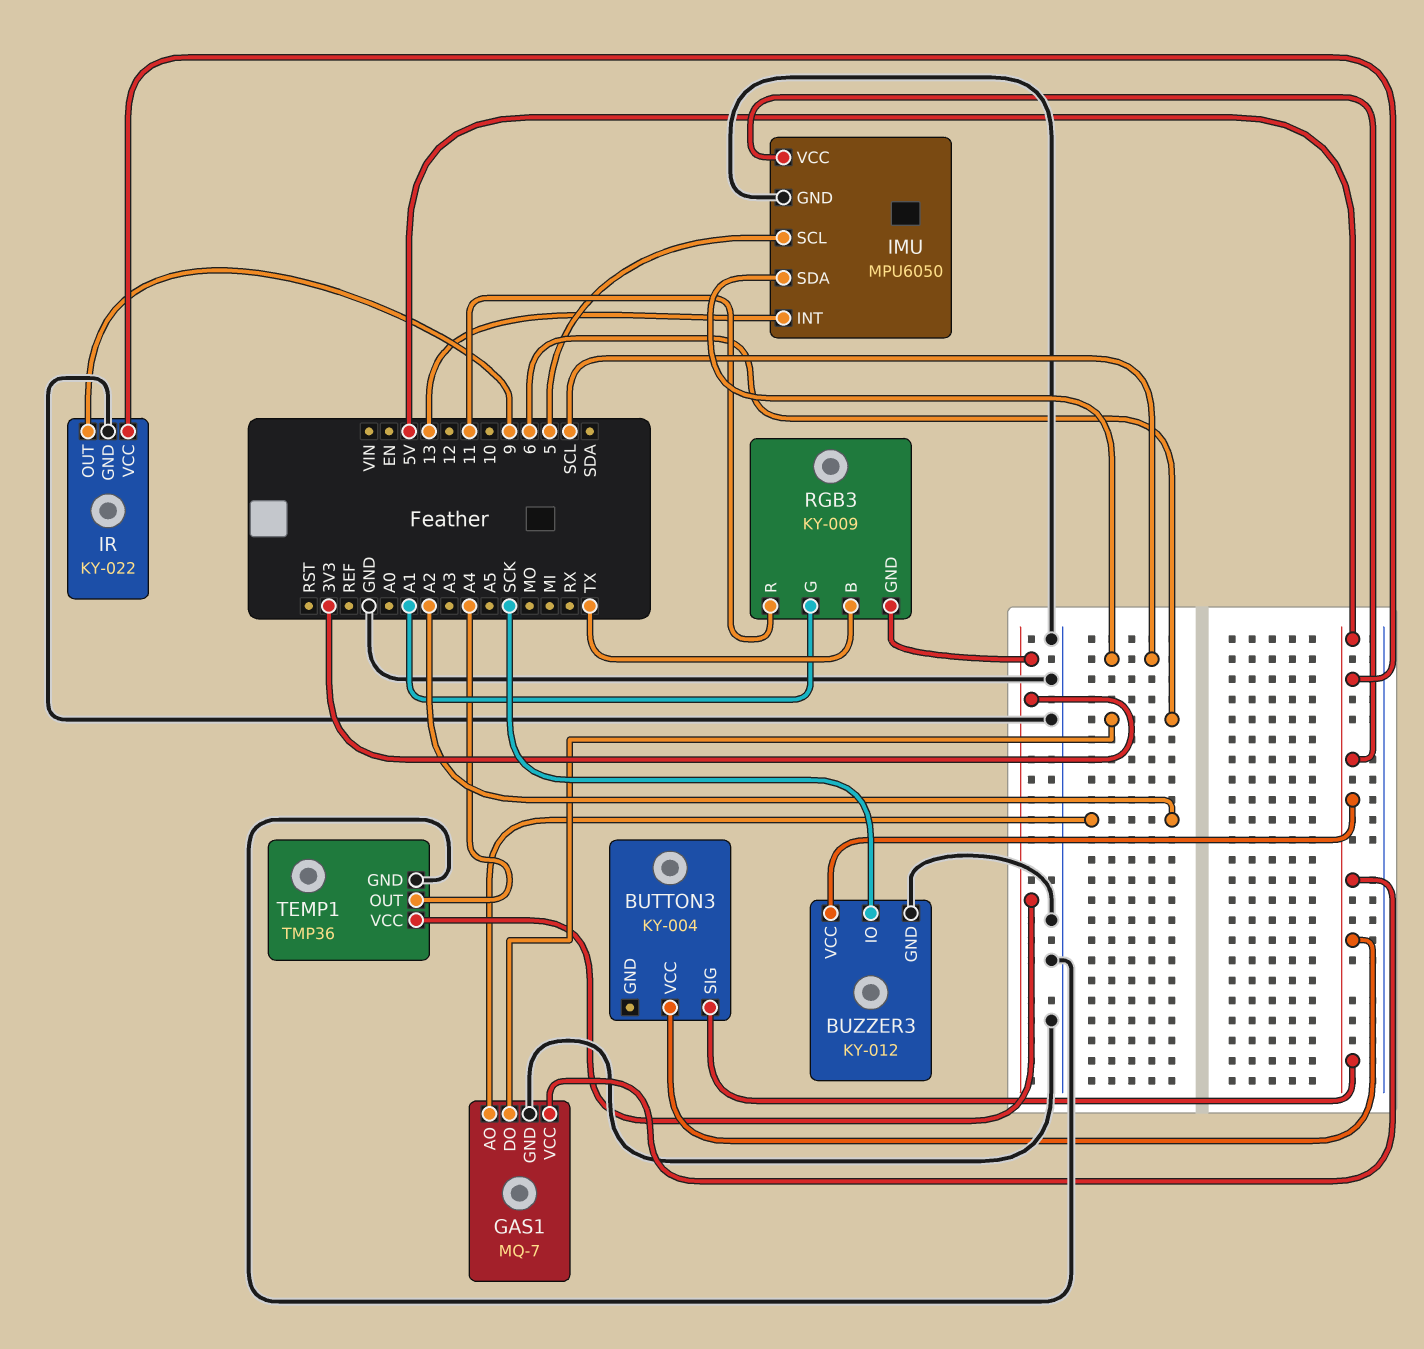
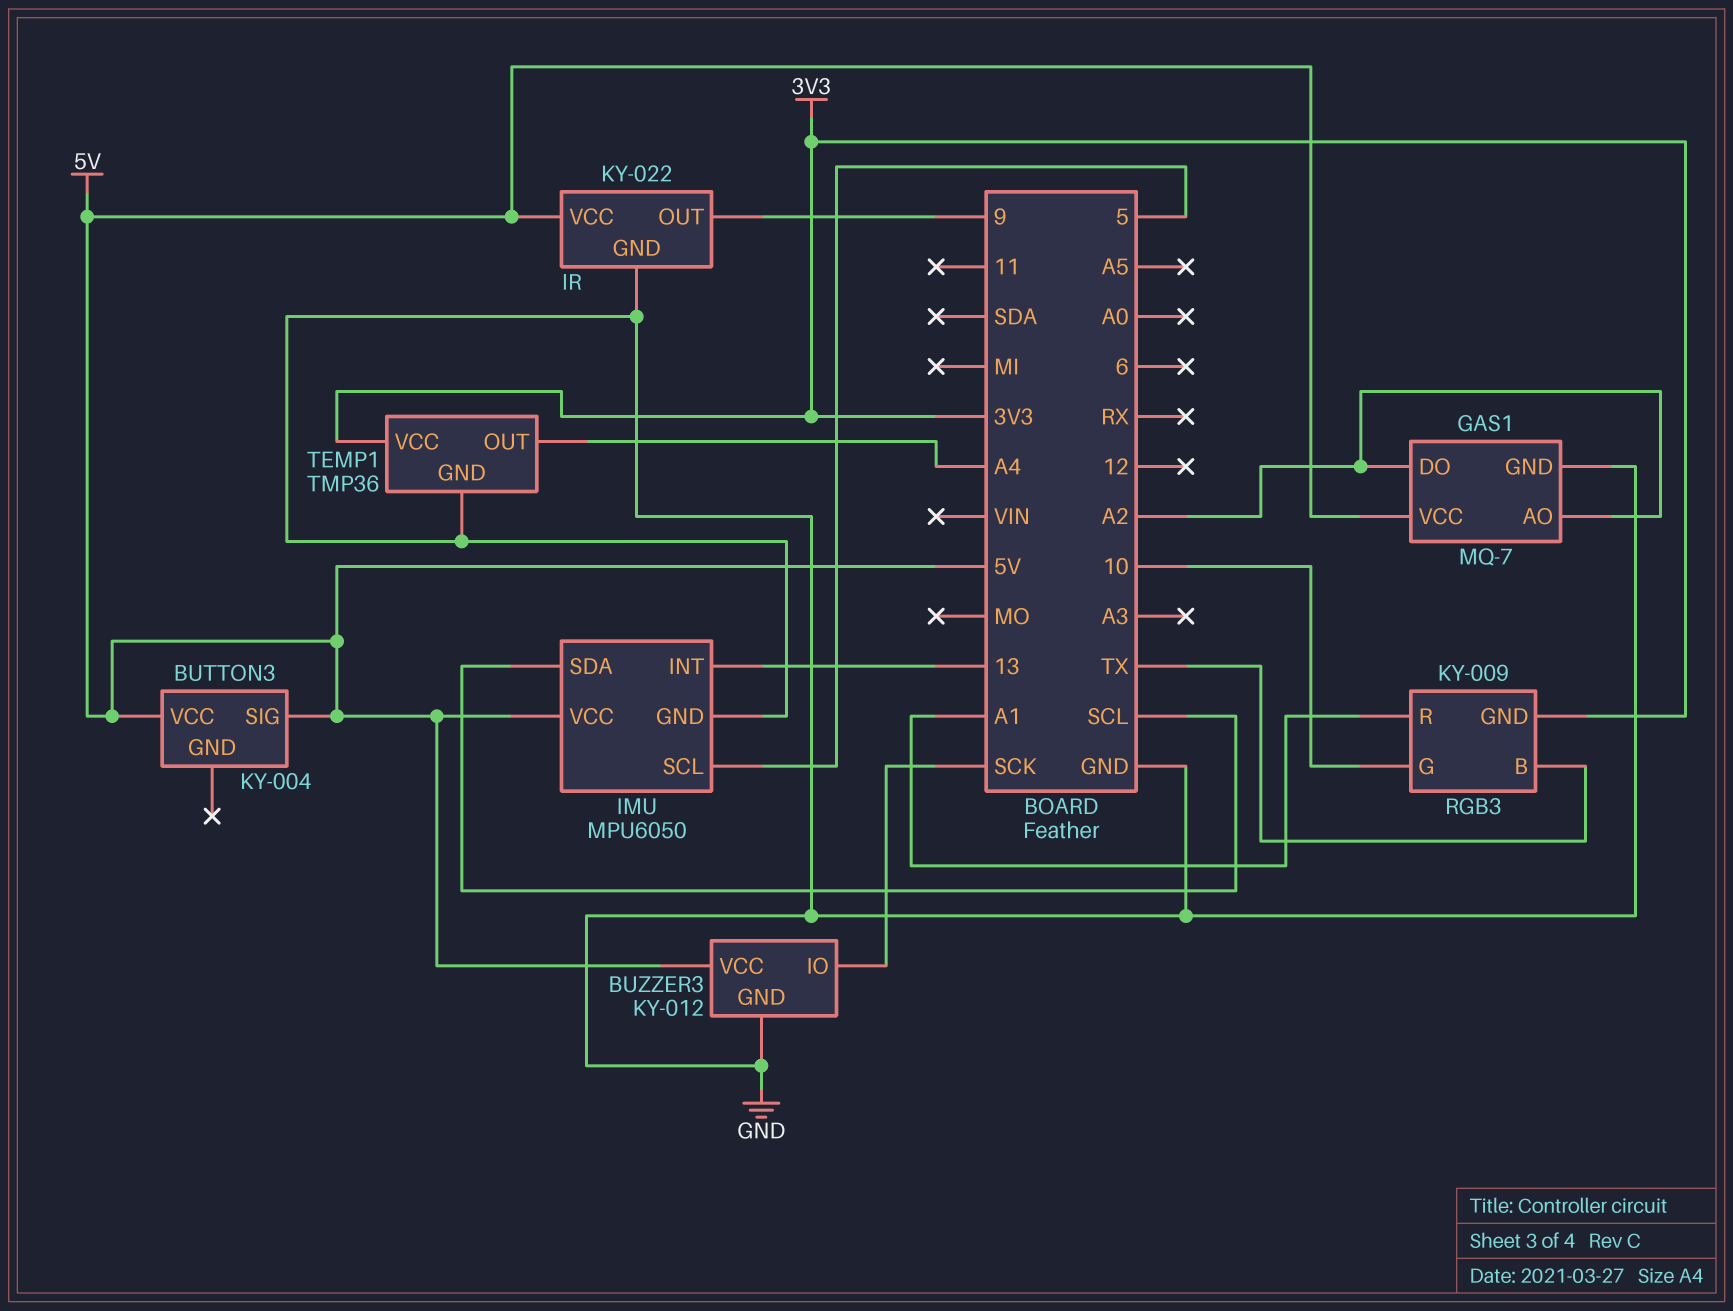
GAS1 pin DO: 6 -> A2
RGB3 pin G: A1 -> 10
RGB3 pin R: 11 -> A1

